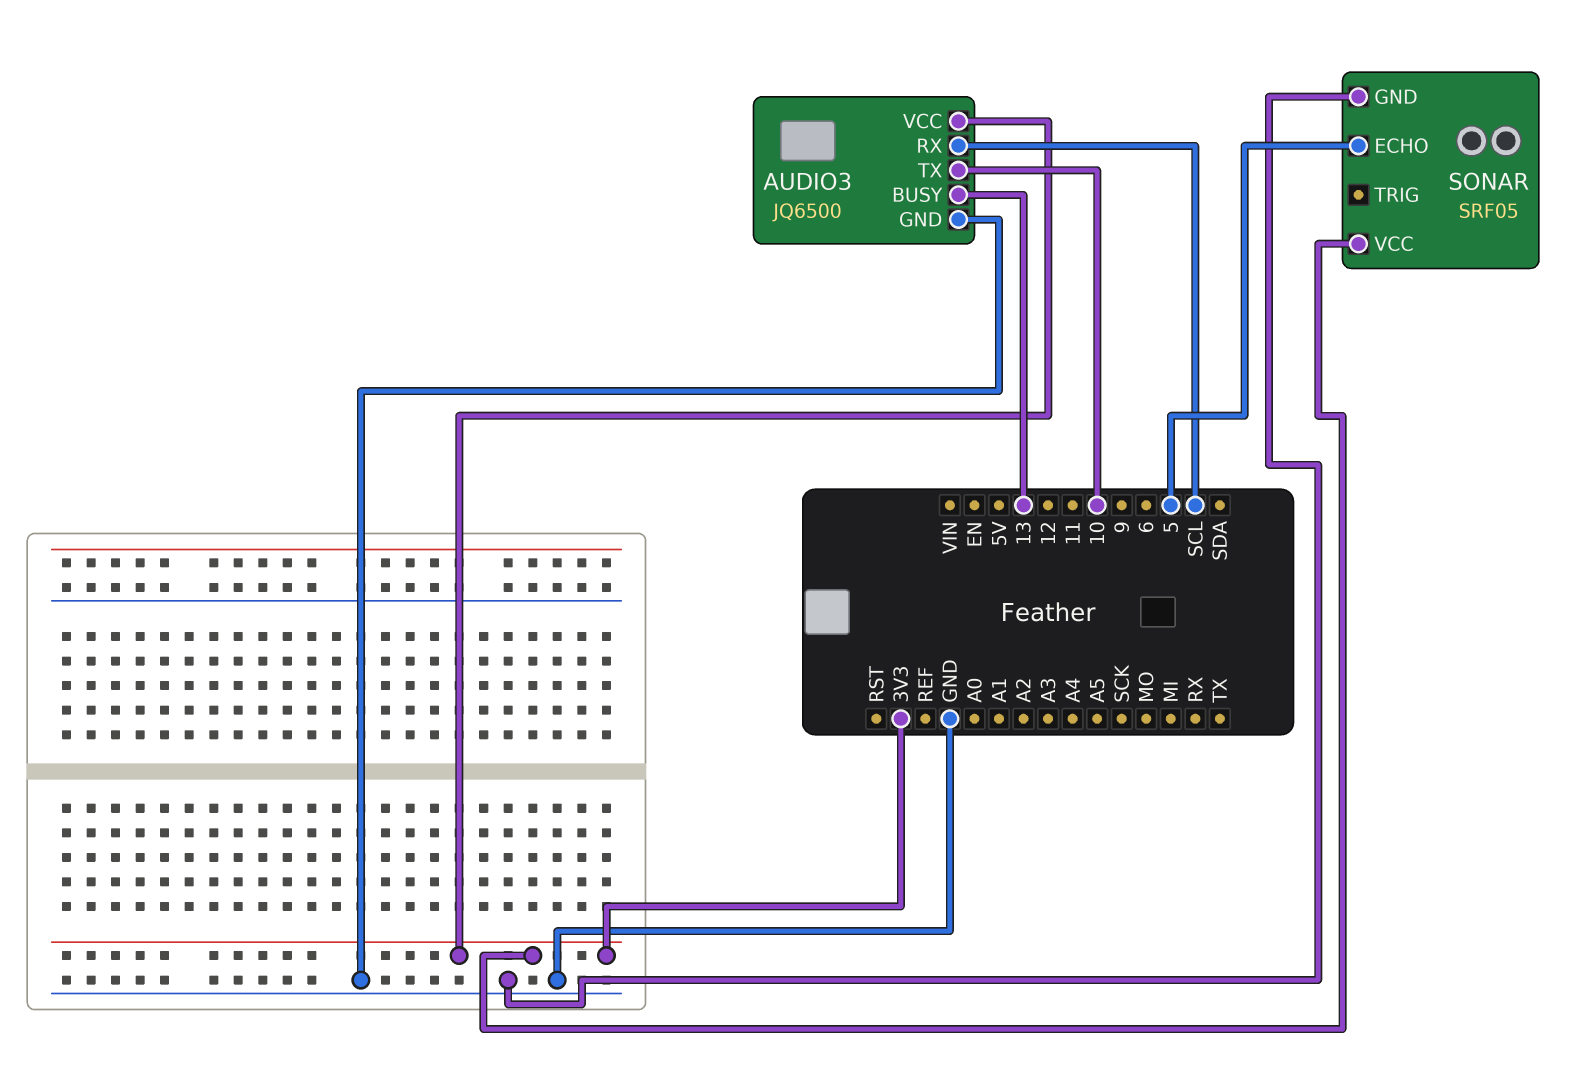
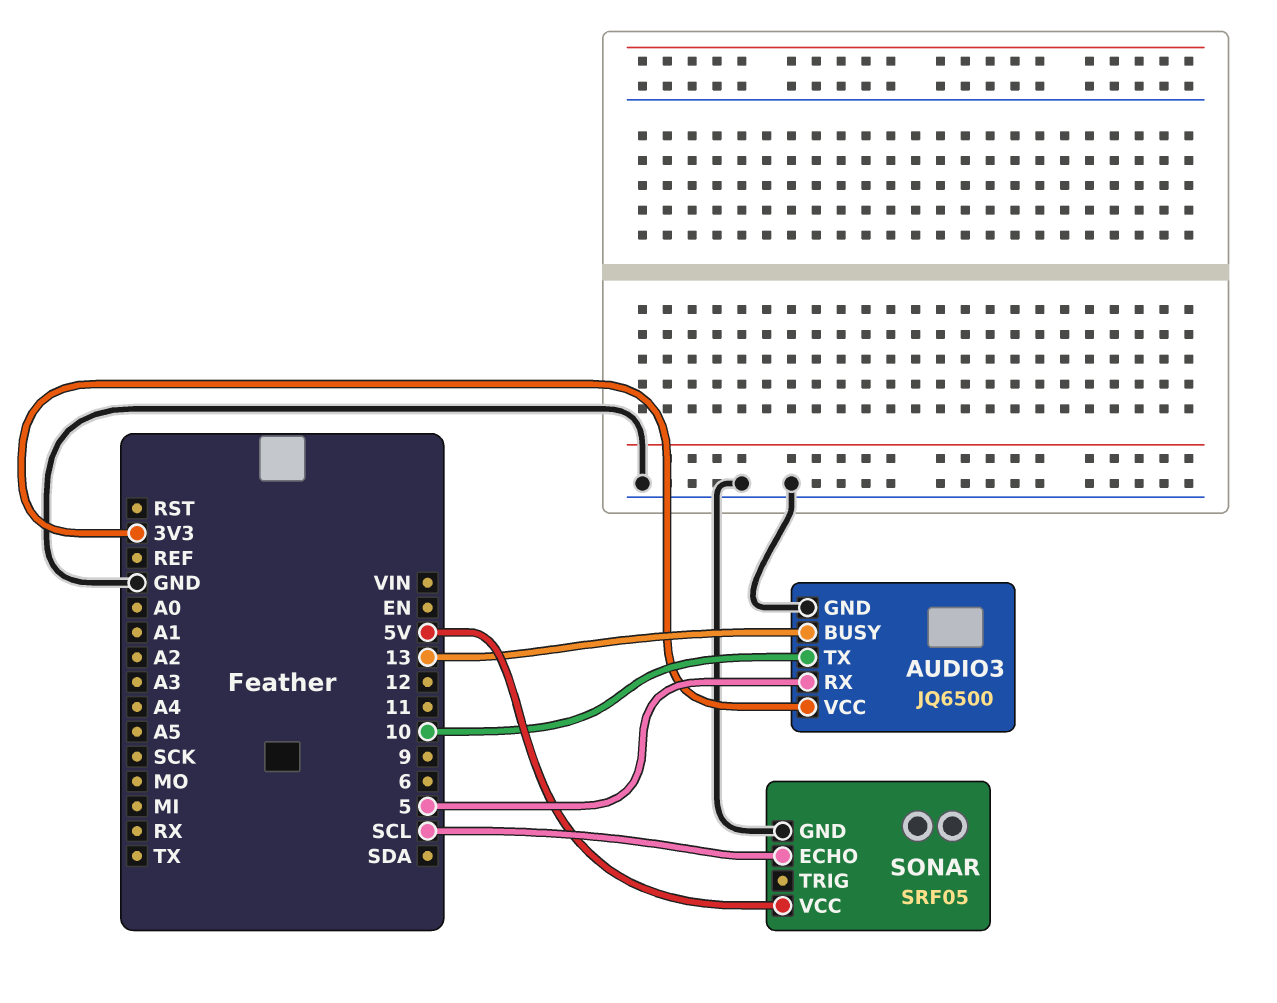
AUDIO3 pin RX: SCL -> 5
SONAR pin ECHO: 5 -> SCL
SONAR pin VCC: 3V3 -> 5V

